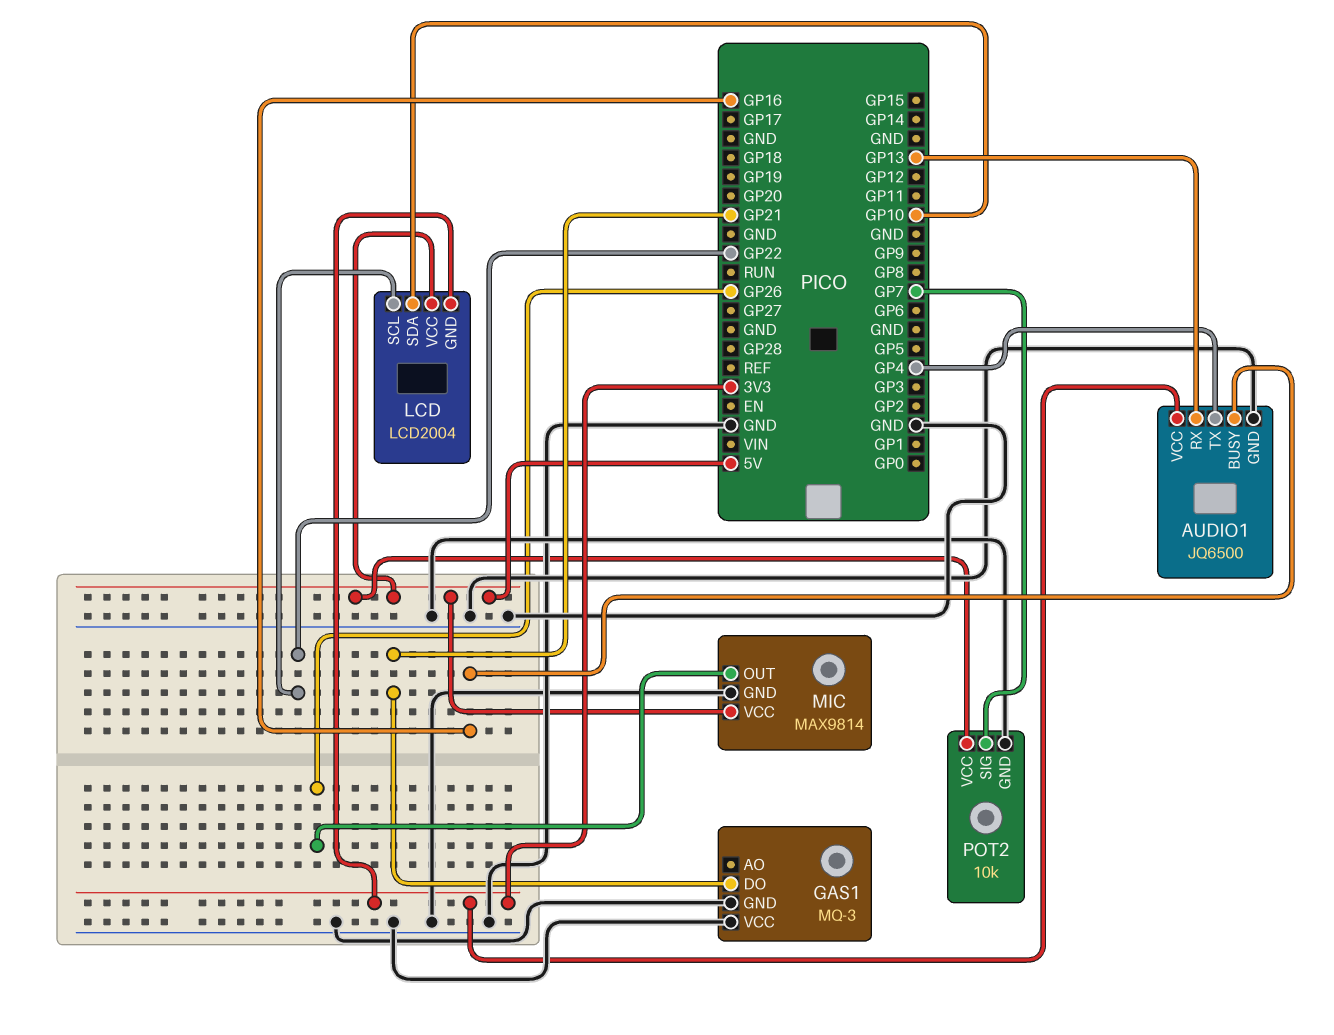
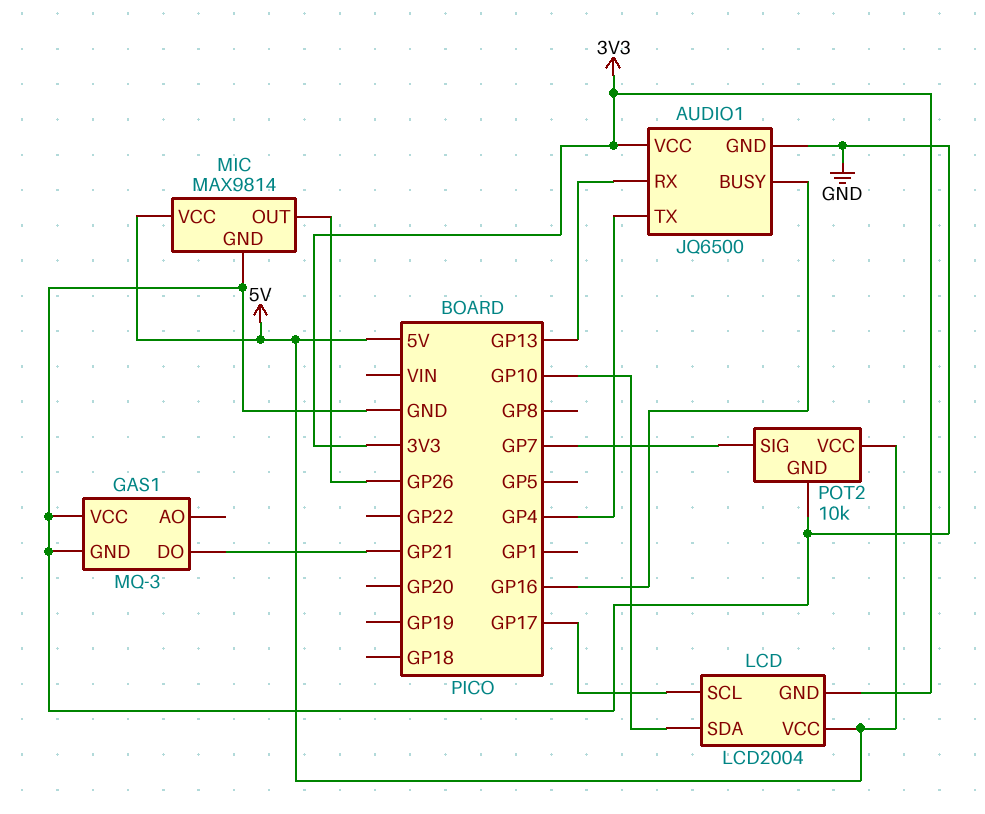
LCD pin SCL: GP22 -> GP17

